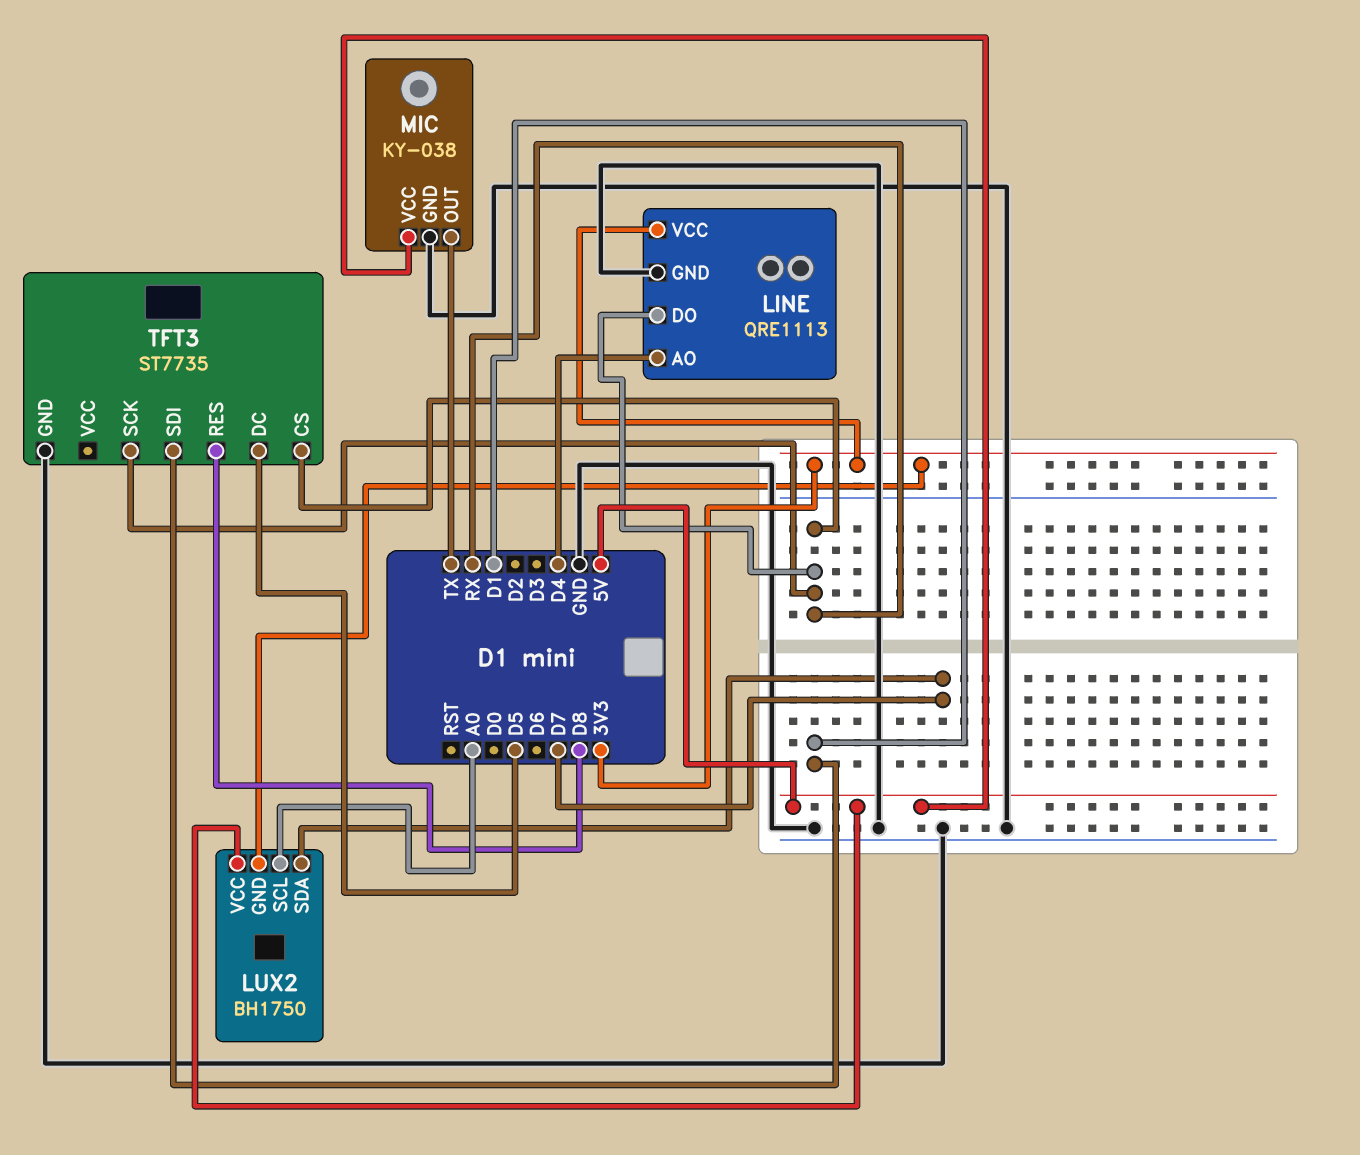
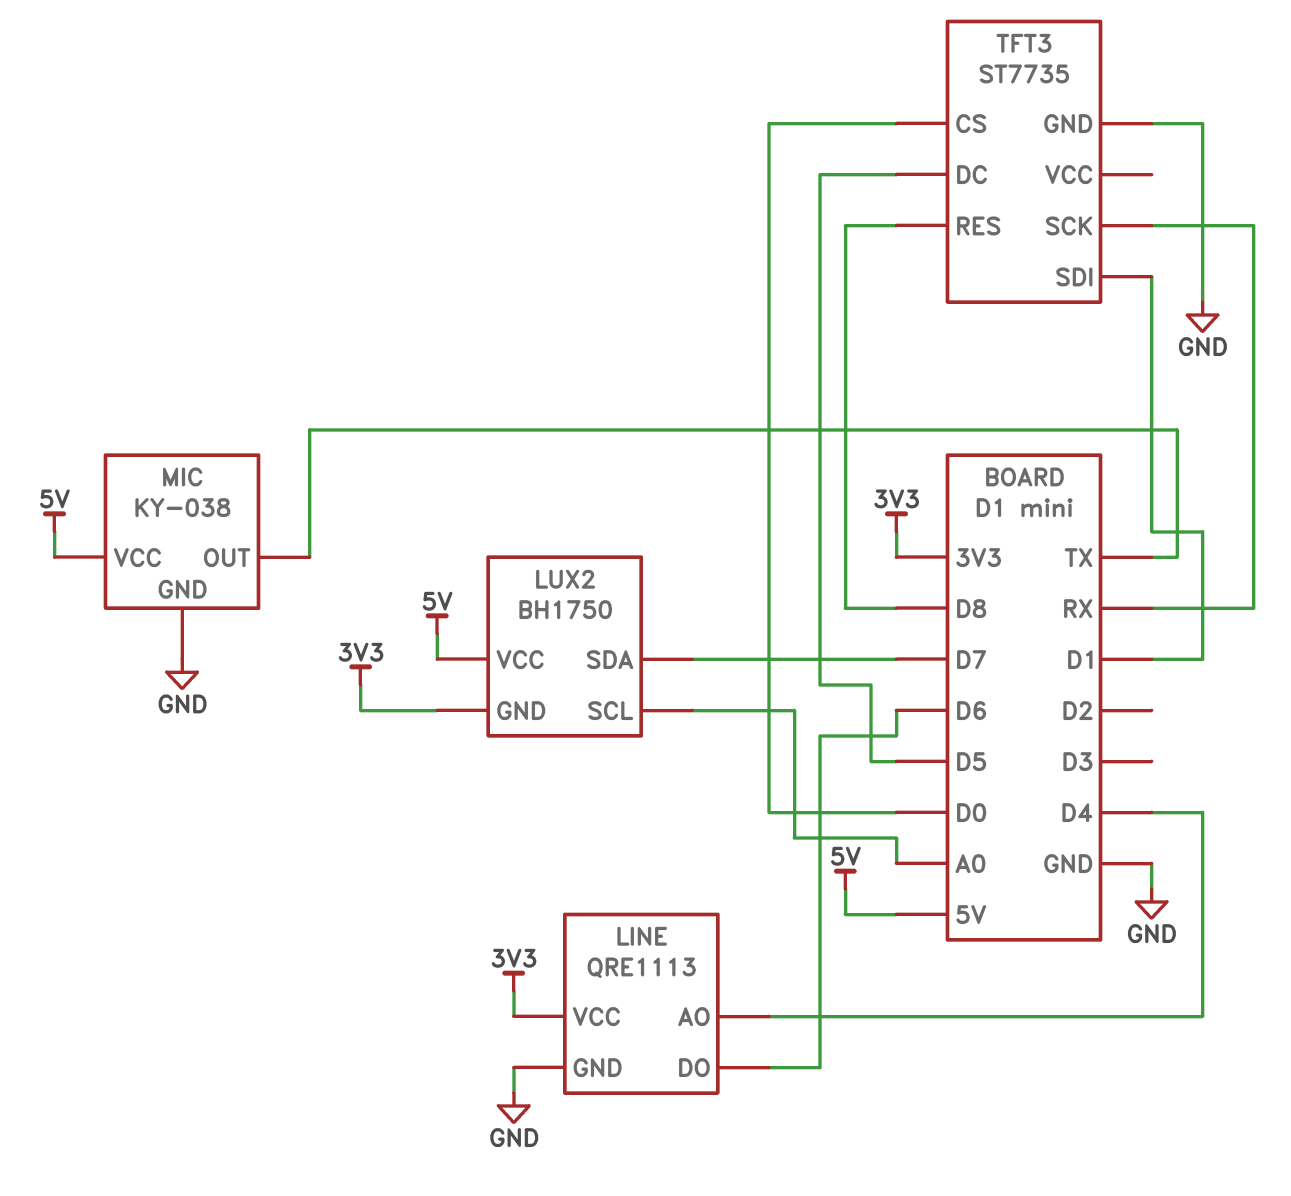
LINE pin DO: RX -> D6
TFT3 pin CS: RX -> D0

